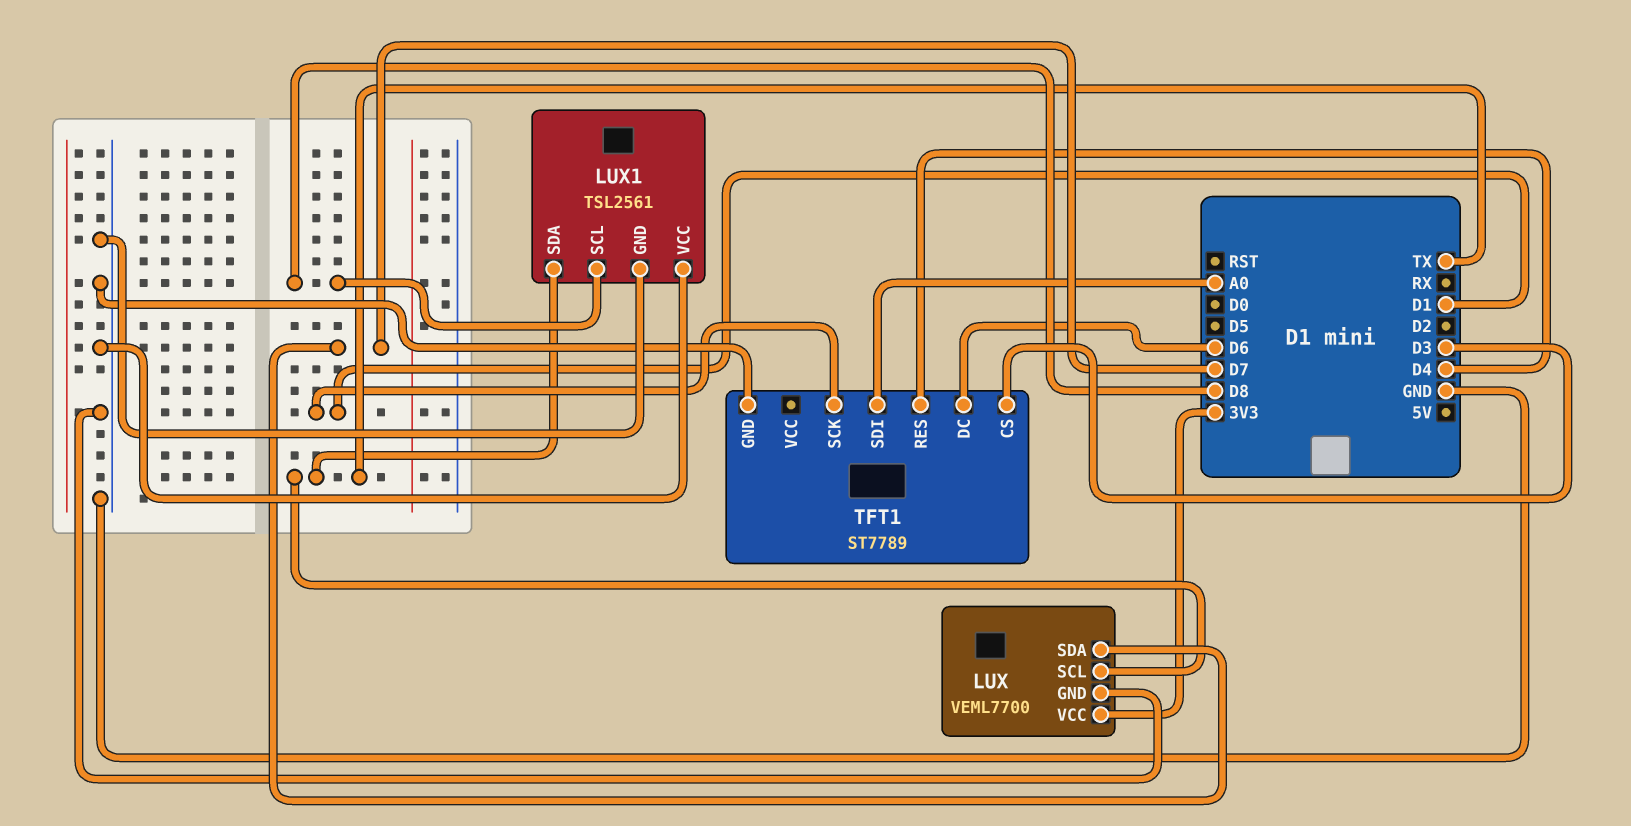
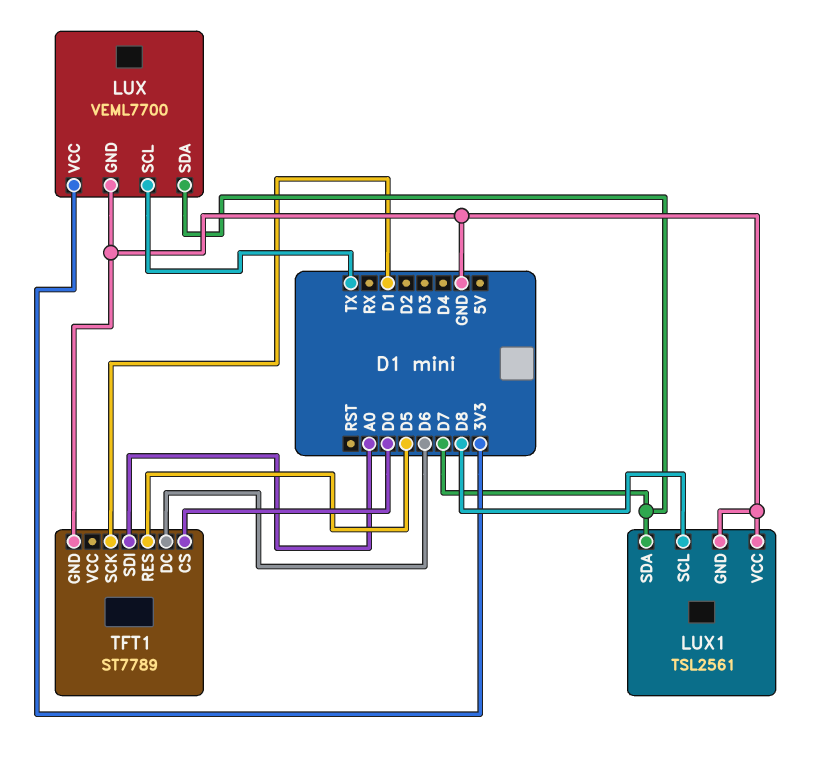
LUX1 pin SDA: TX -> D7
TFT1 pin CS: D3 -> D0
TFT1 pin RES: D4 -> D5

